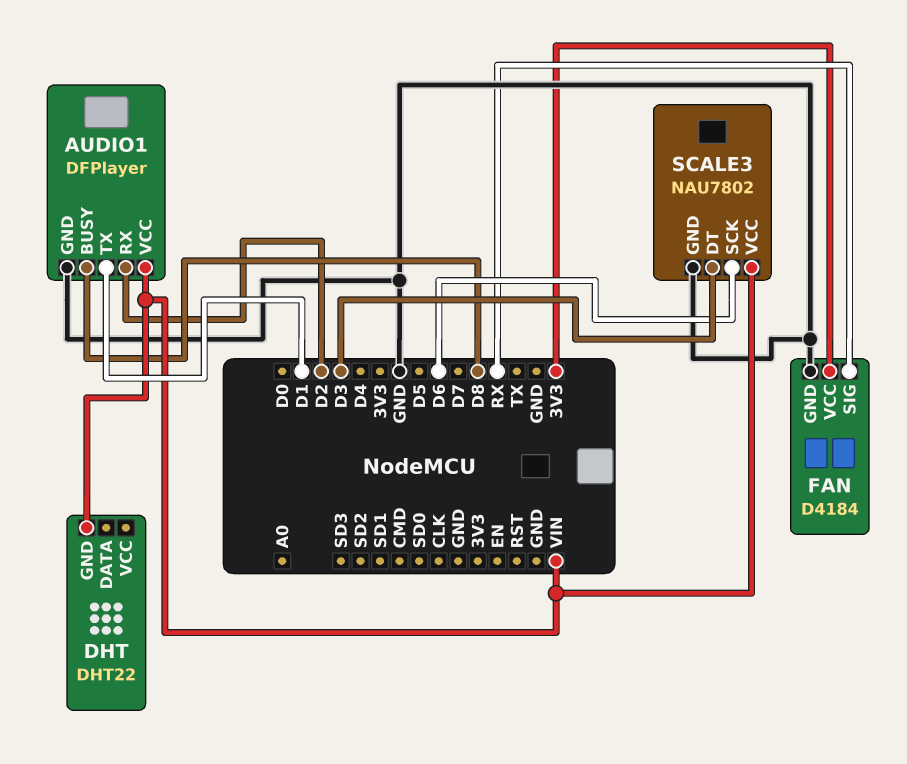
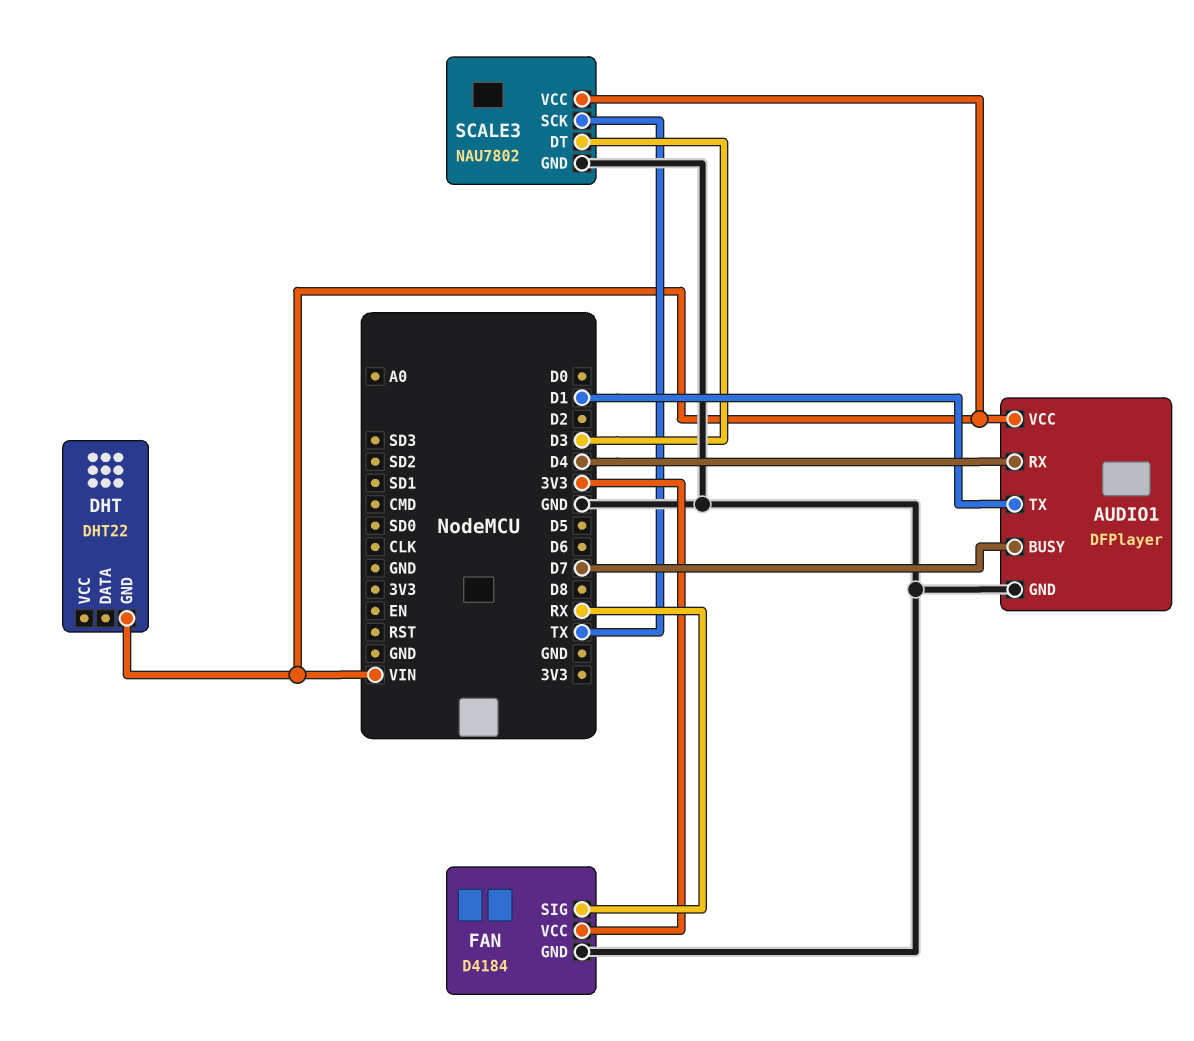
AUDIO1 pin BUSY: D8 -> D7
AUDIO1 pin RX: D2 -> D4
SCALE3 pin SCK: D6 -> TX

